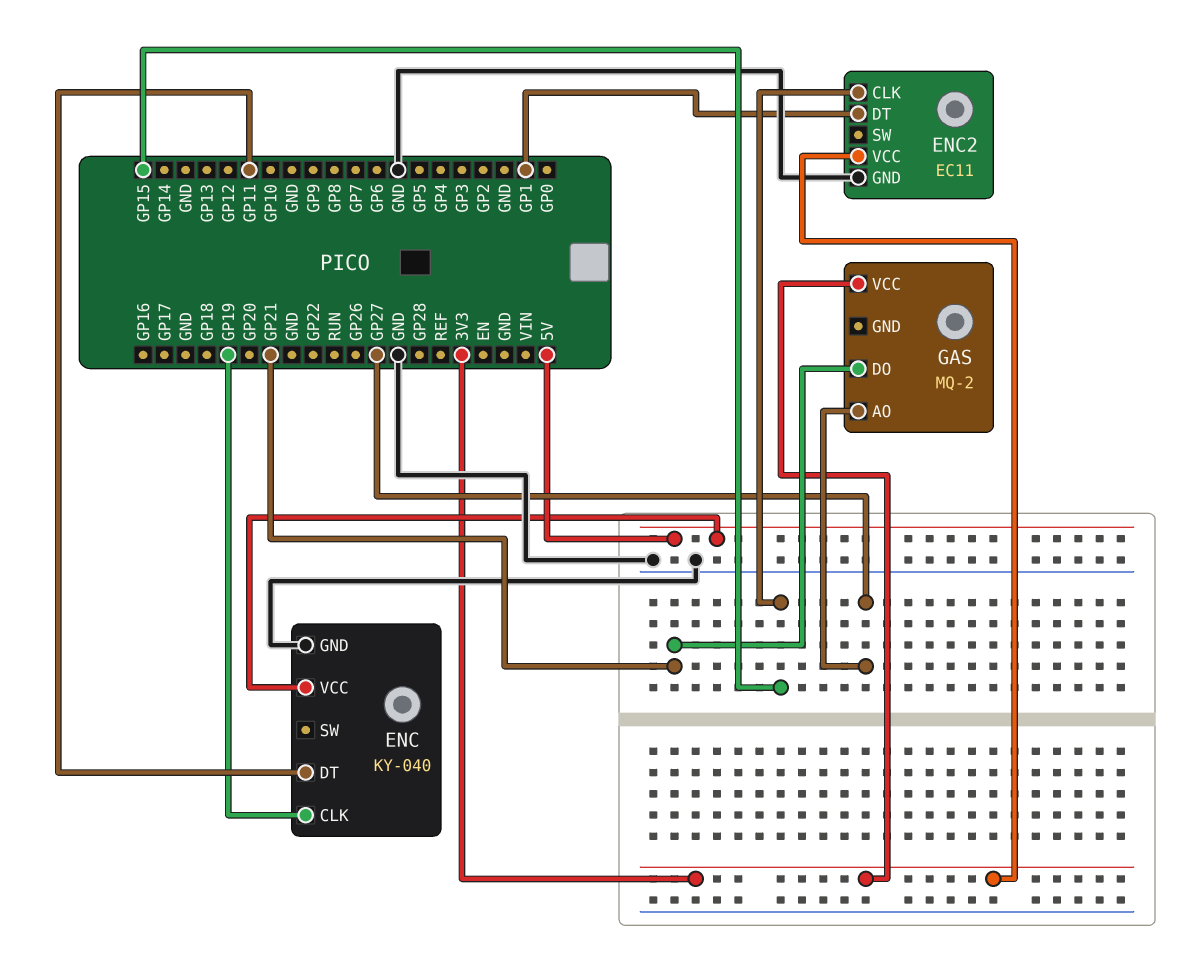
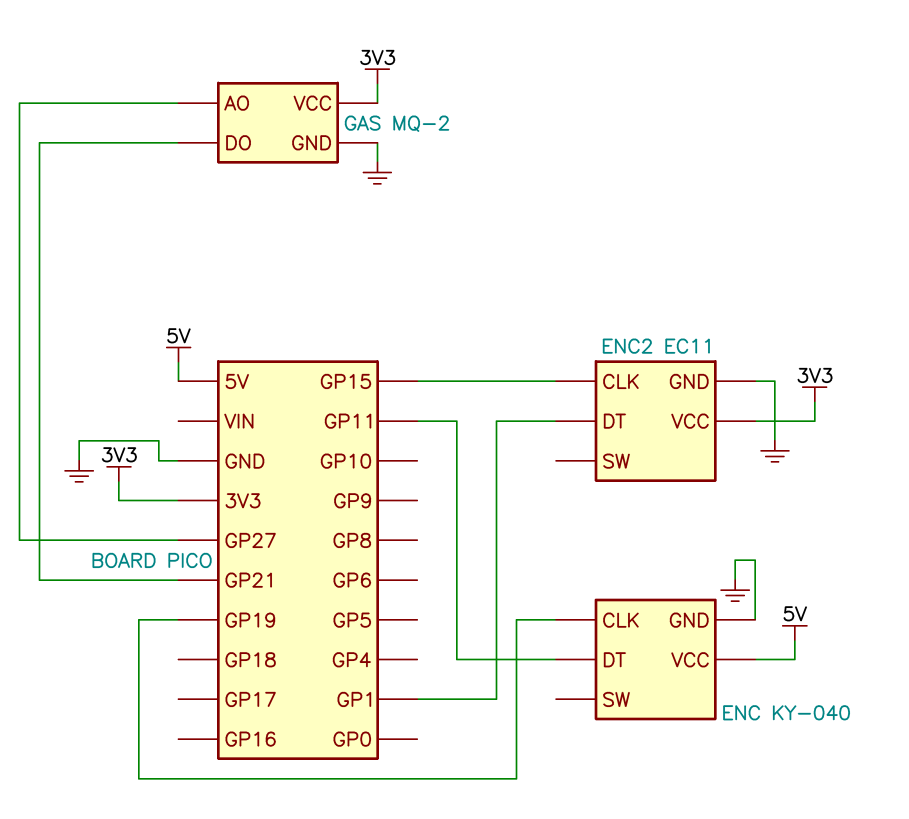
GAS pin GND: none -> GND

